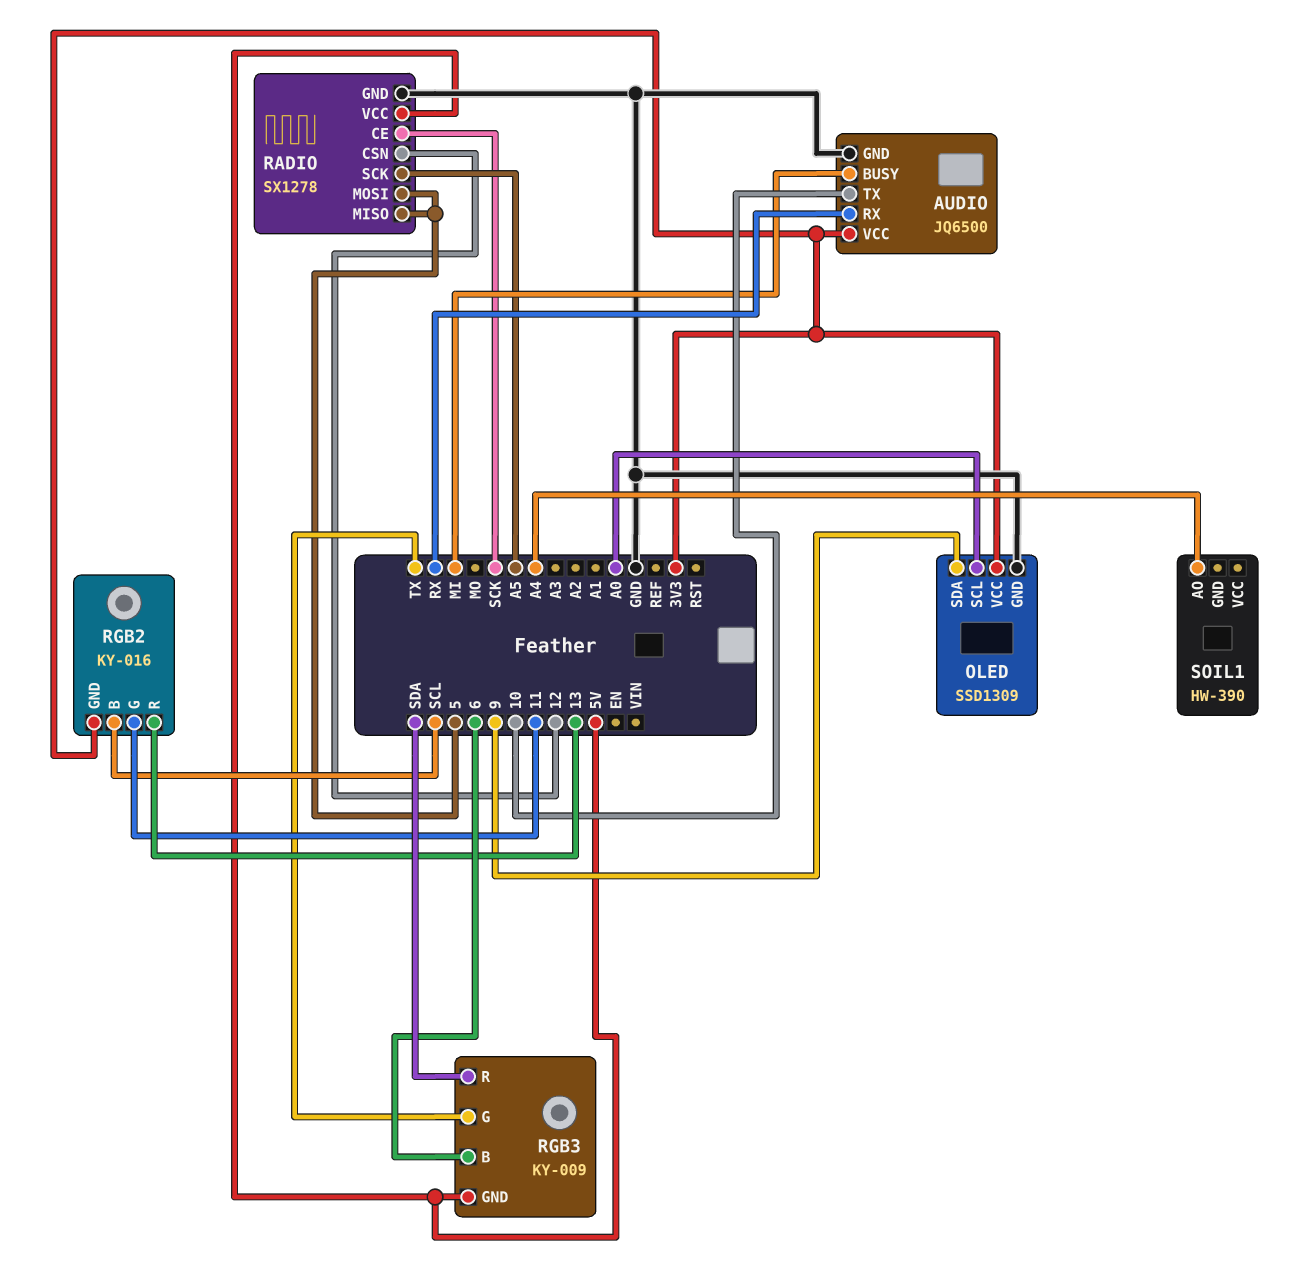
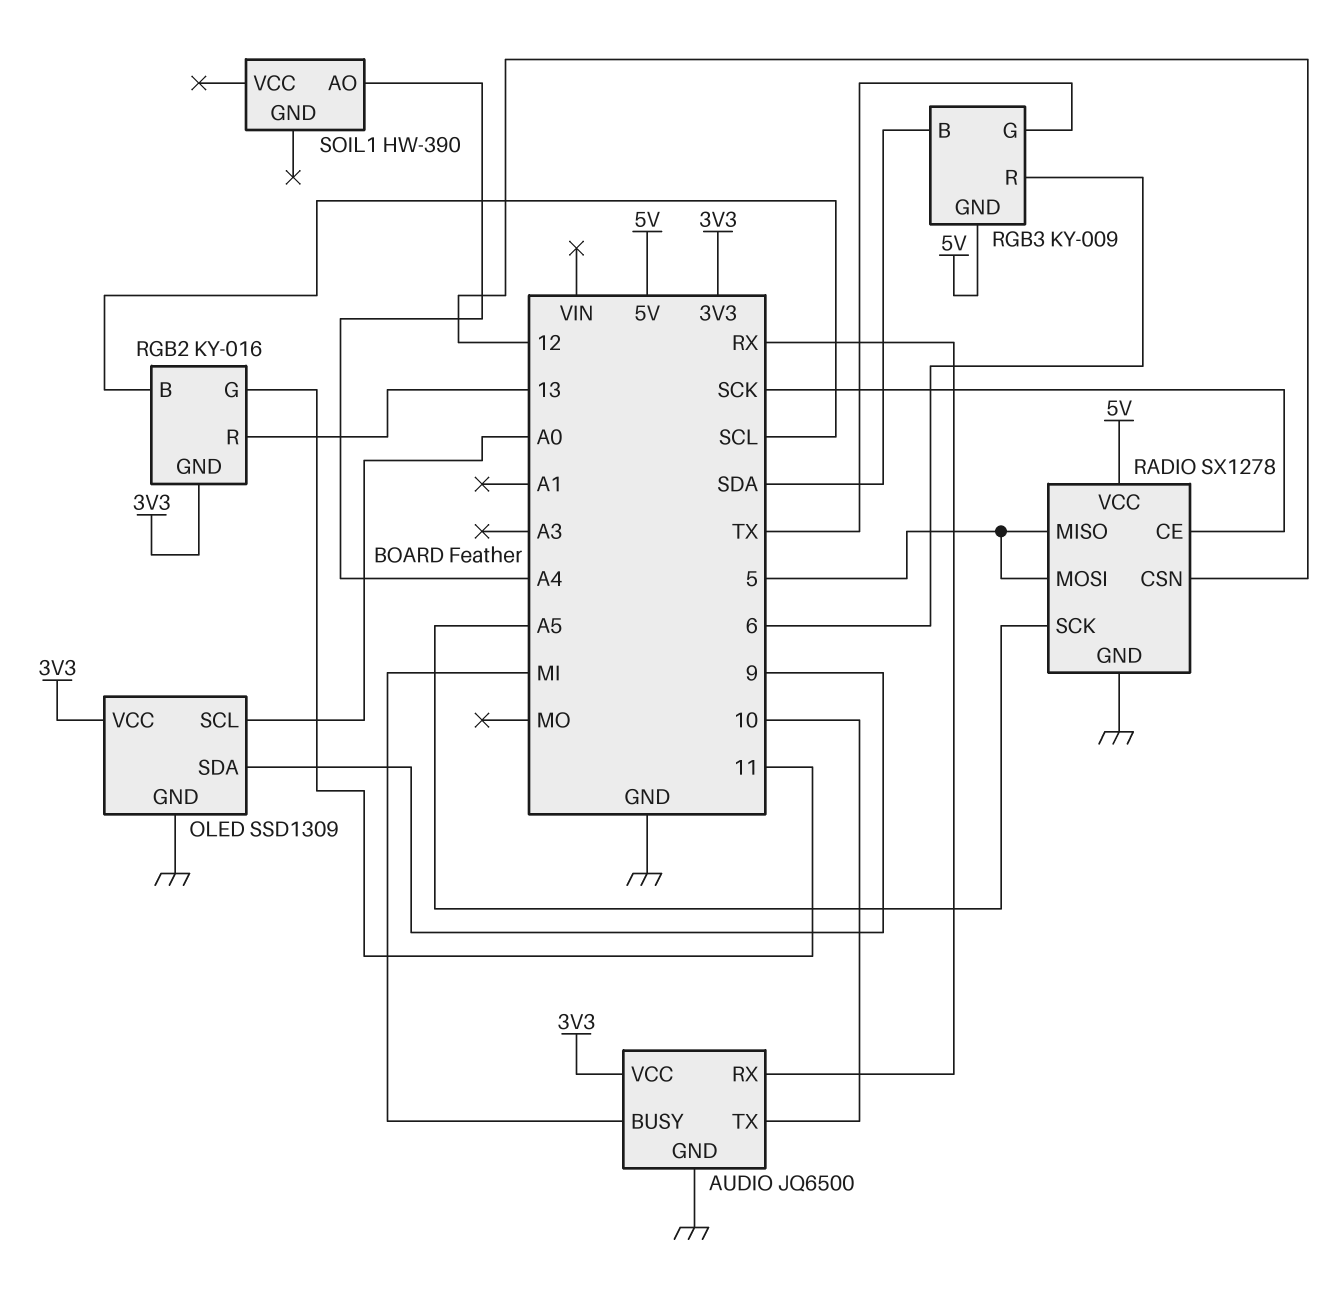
RGB3 pin B: 6 -> SDA
RGB3 pin R: SDA -> 6

